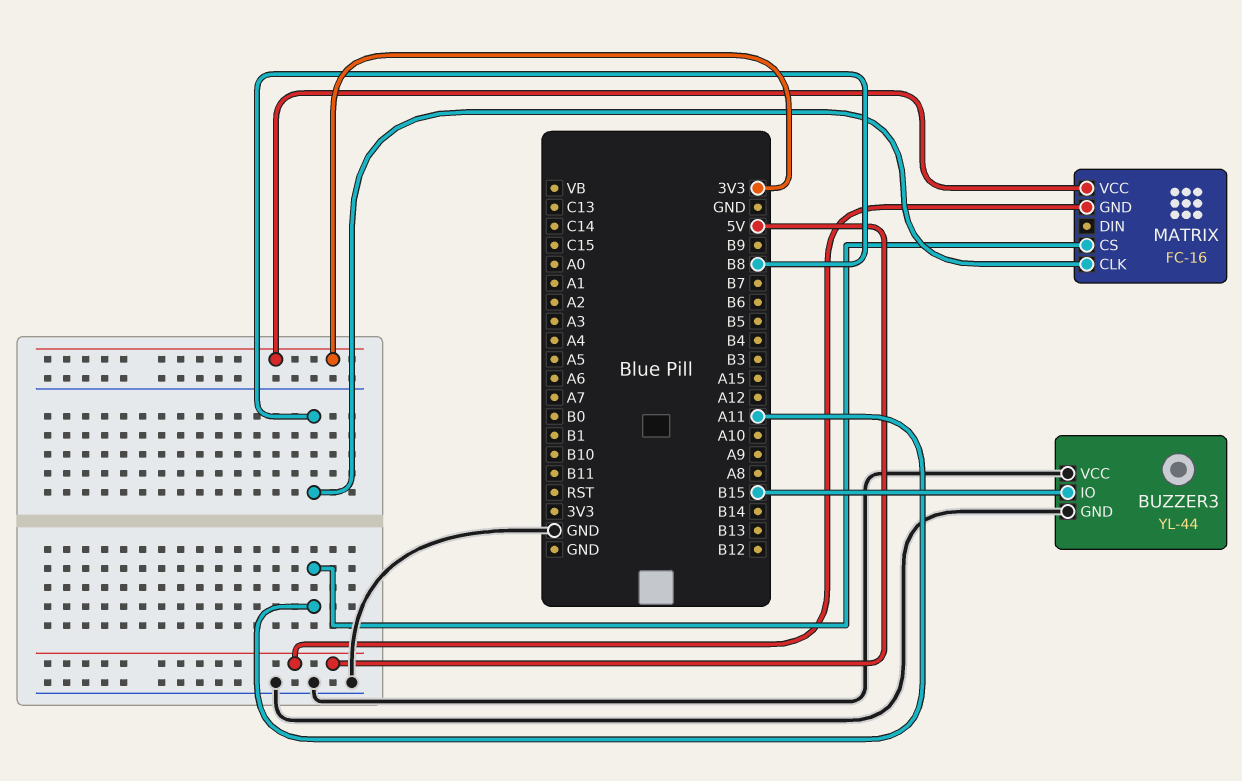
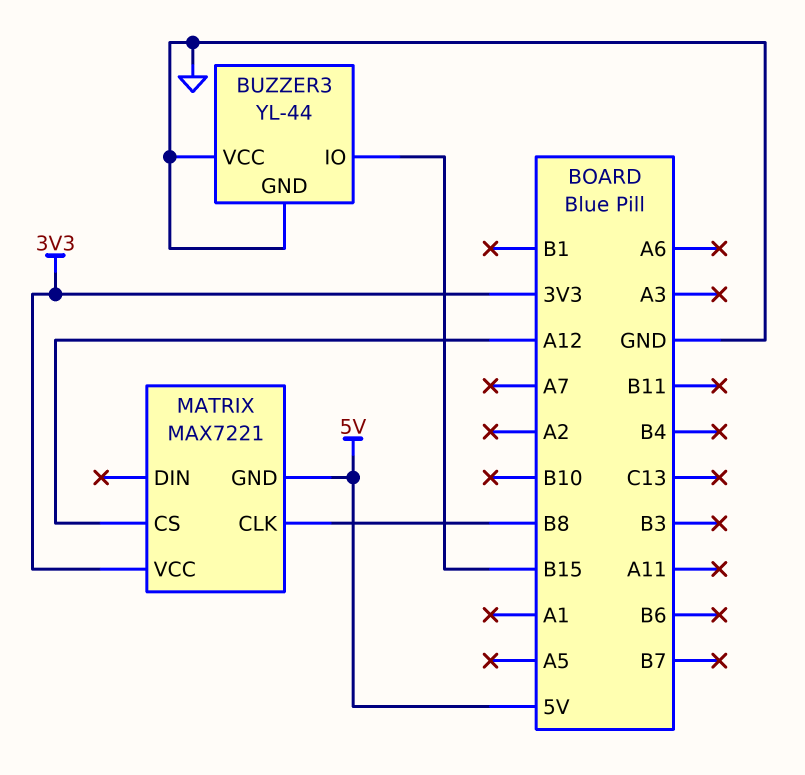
MATRIX: FC-16 -> MAX7221
MATRIX pin CS: A11 -> A12

